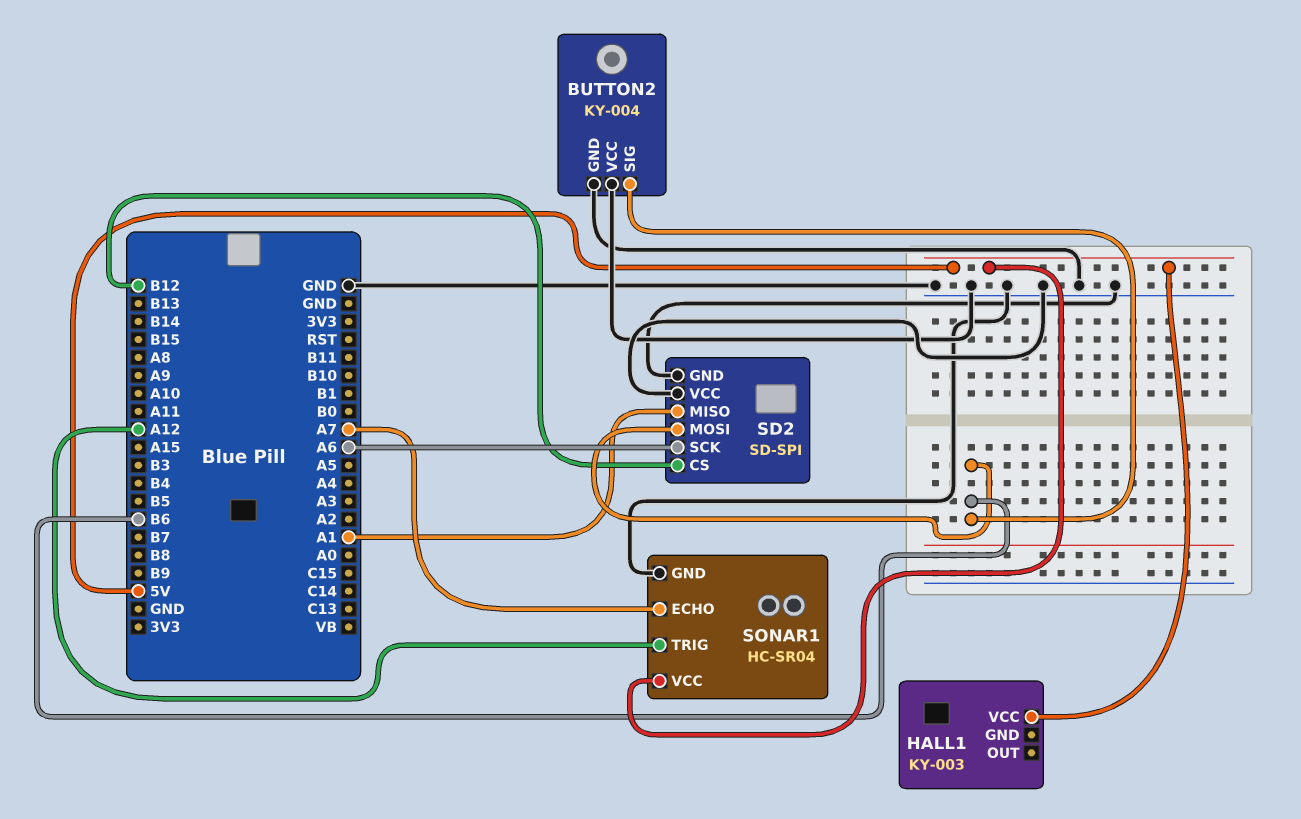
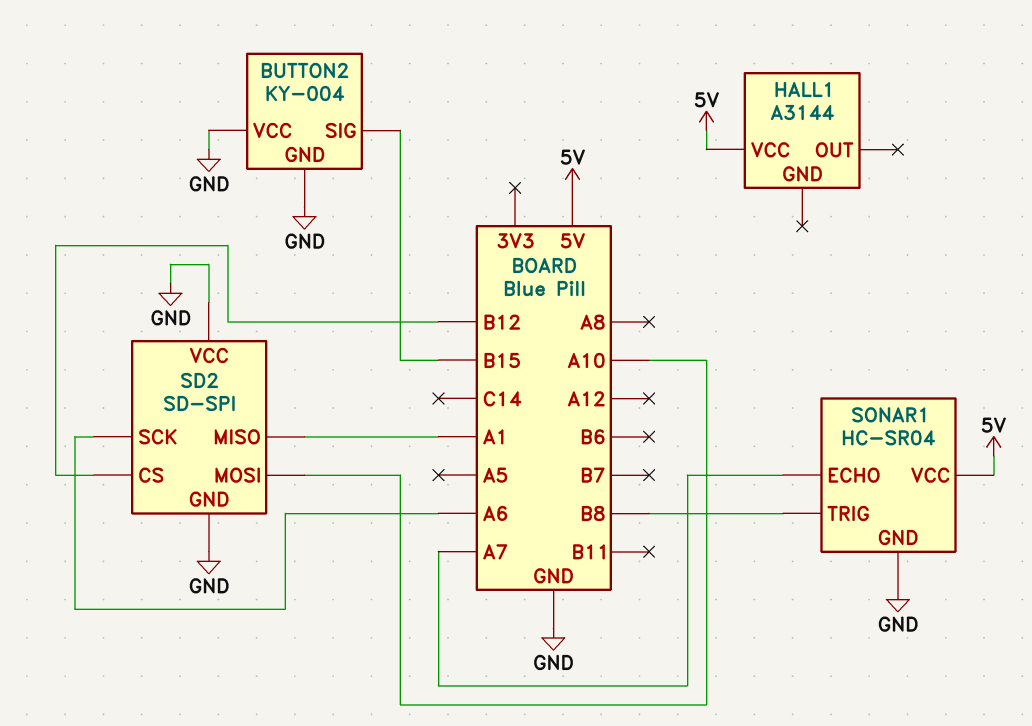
BUTTON2 pin SIG: B6 -> B15
HALL1: KY-003 -> A3144
SD2 pin MOSI: B6 -> A10
SONAR1 pin TRIG: A12 -> B8

